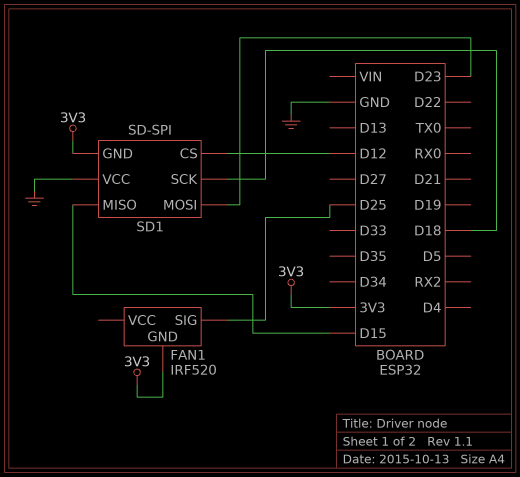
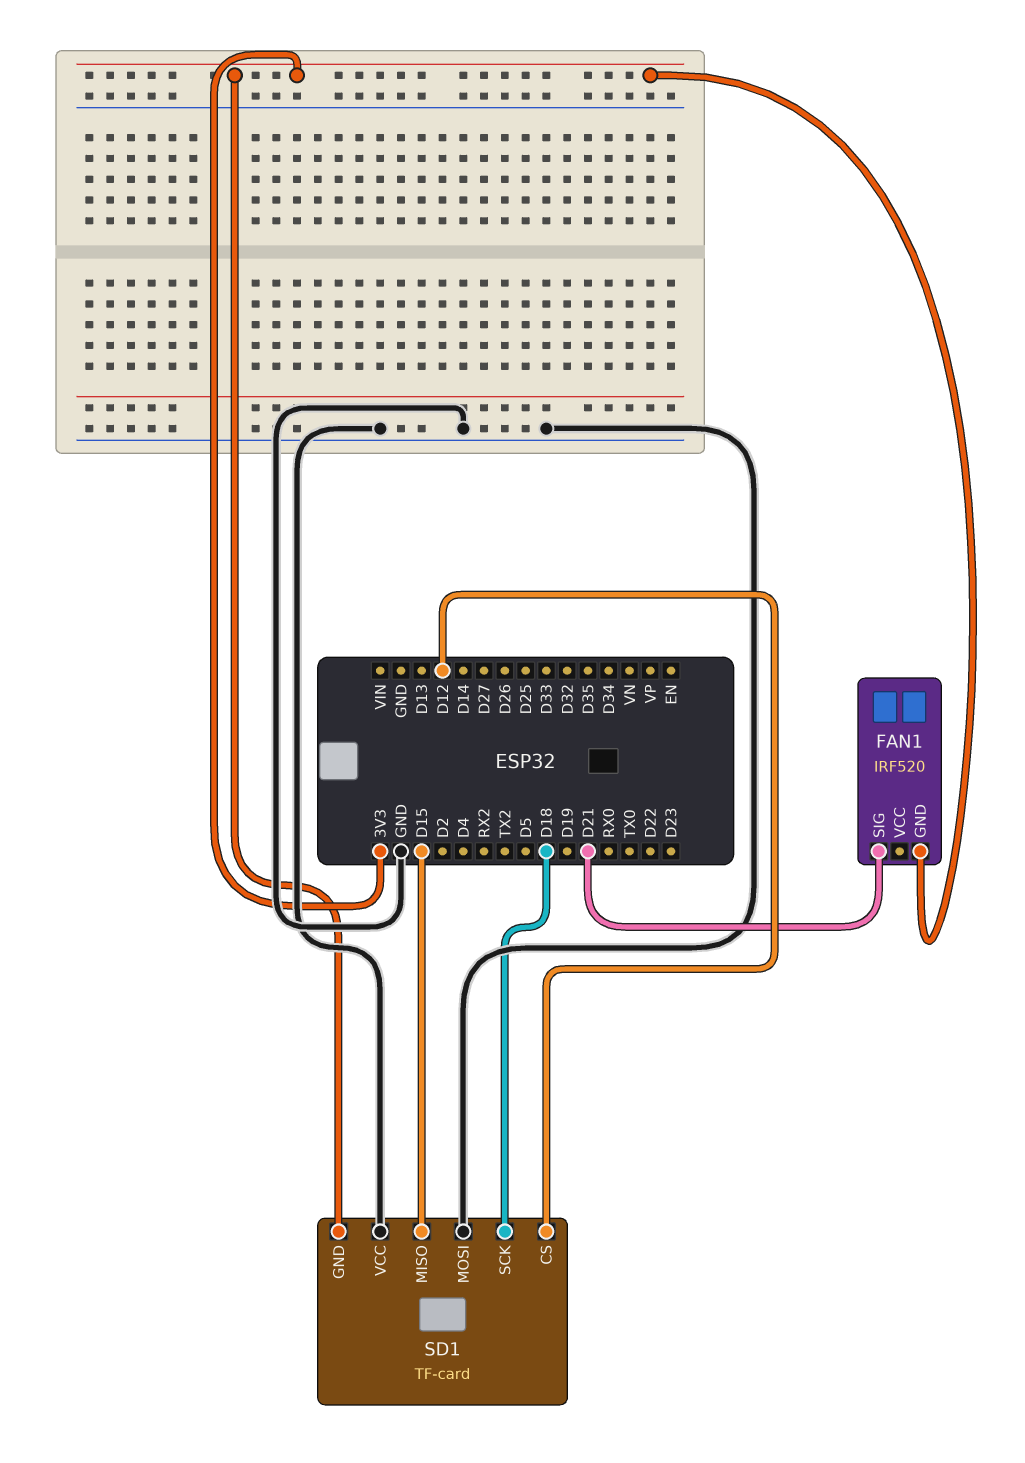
FAN1 pin SIG: D25 -> D21
SD1: SD-SPI -> TF-card
SD1 pin MOSI: D23 -> GND

